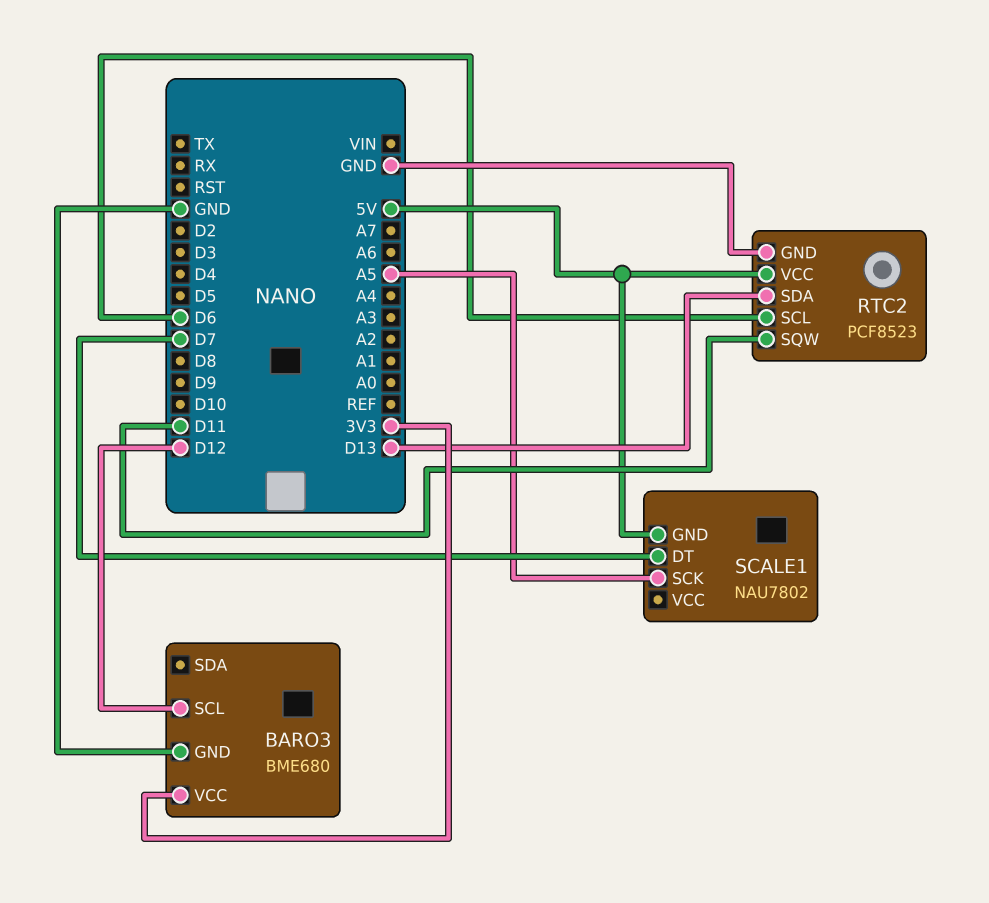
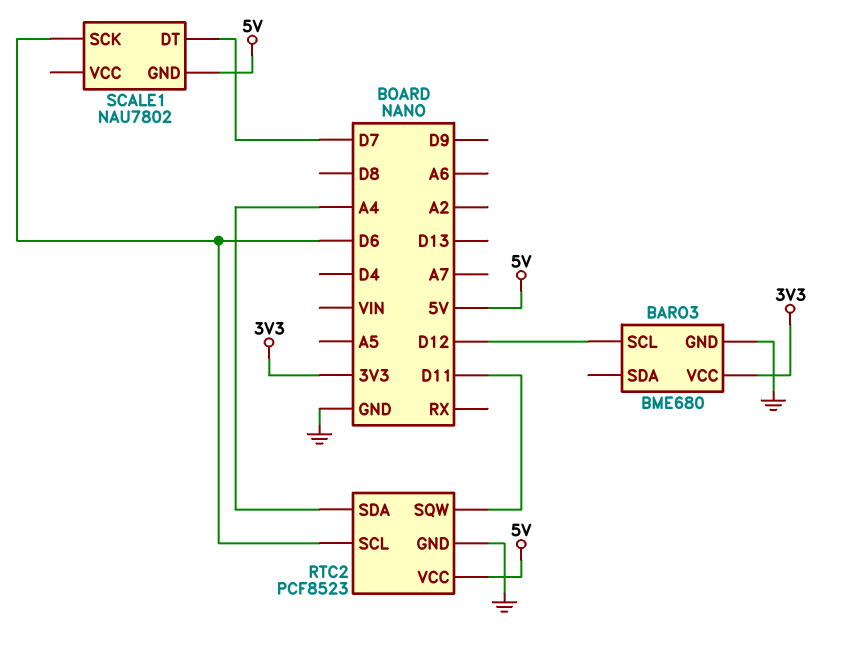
RTC2 pin SDA: D13 -> A4
SCALE1 pin SCK: A5 -> D6

